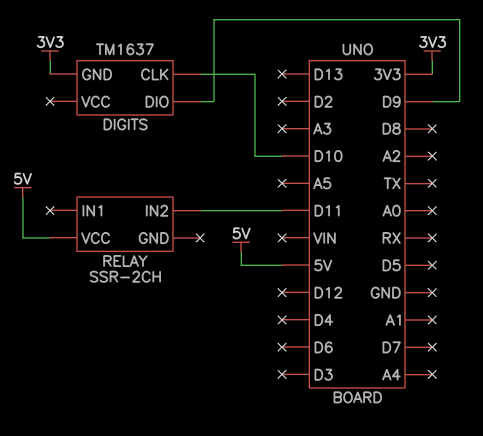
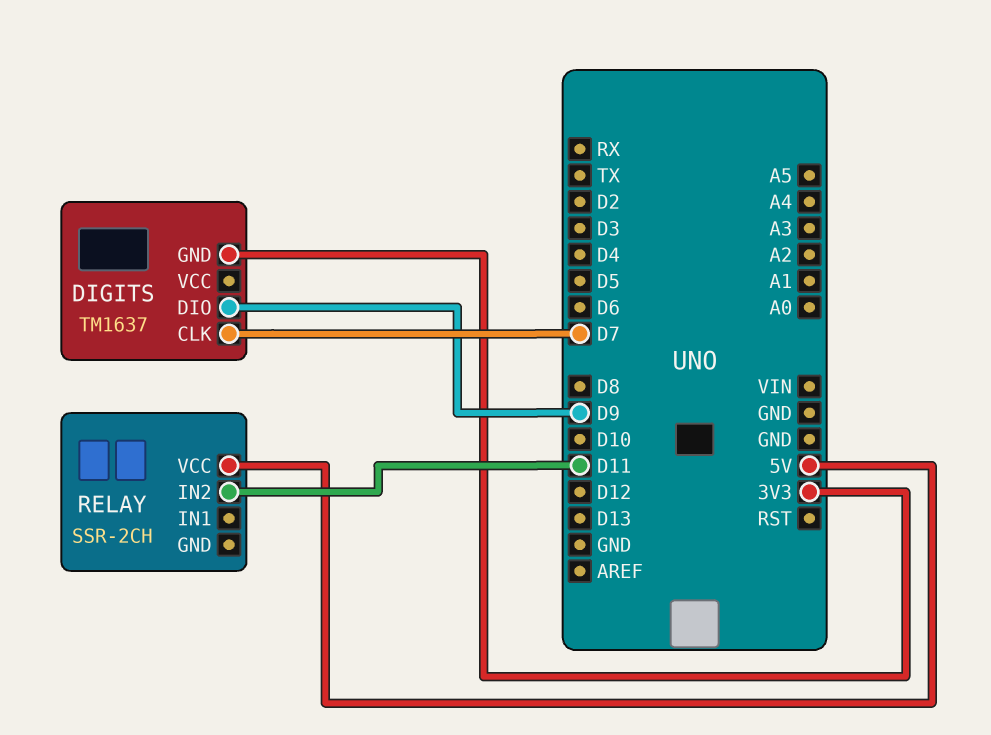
DIGITS pin CLK: D10 -> D7

